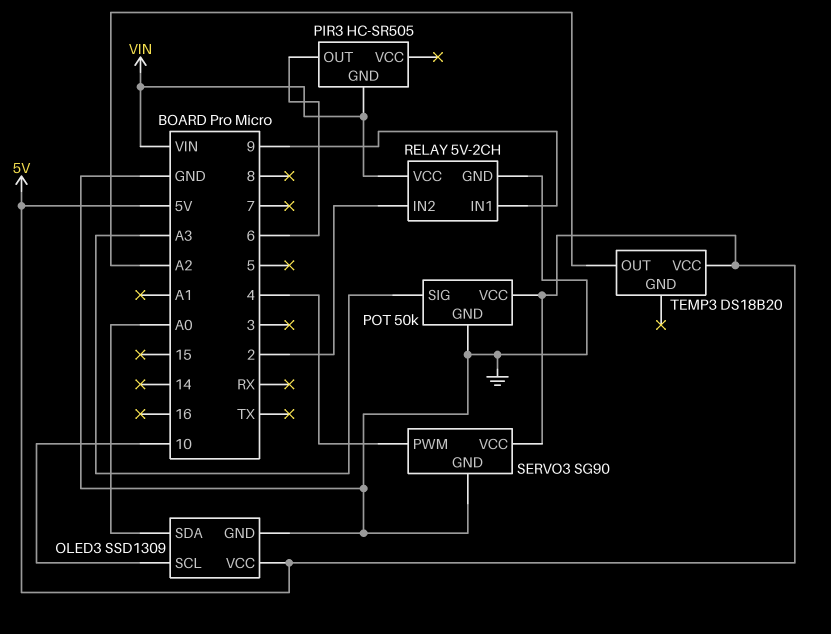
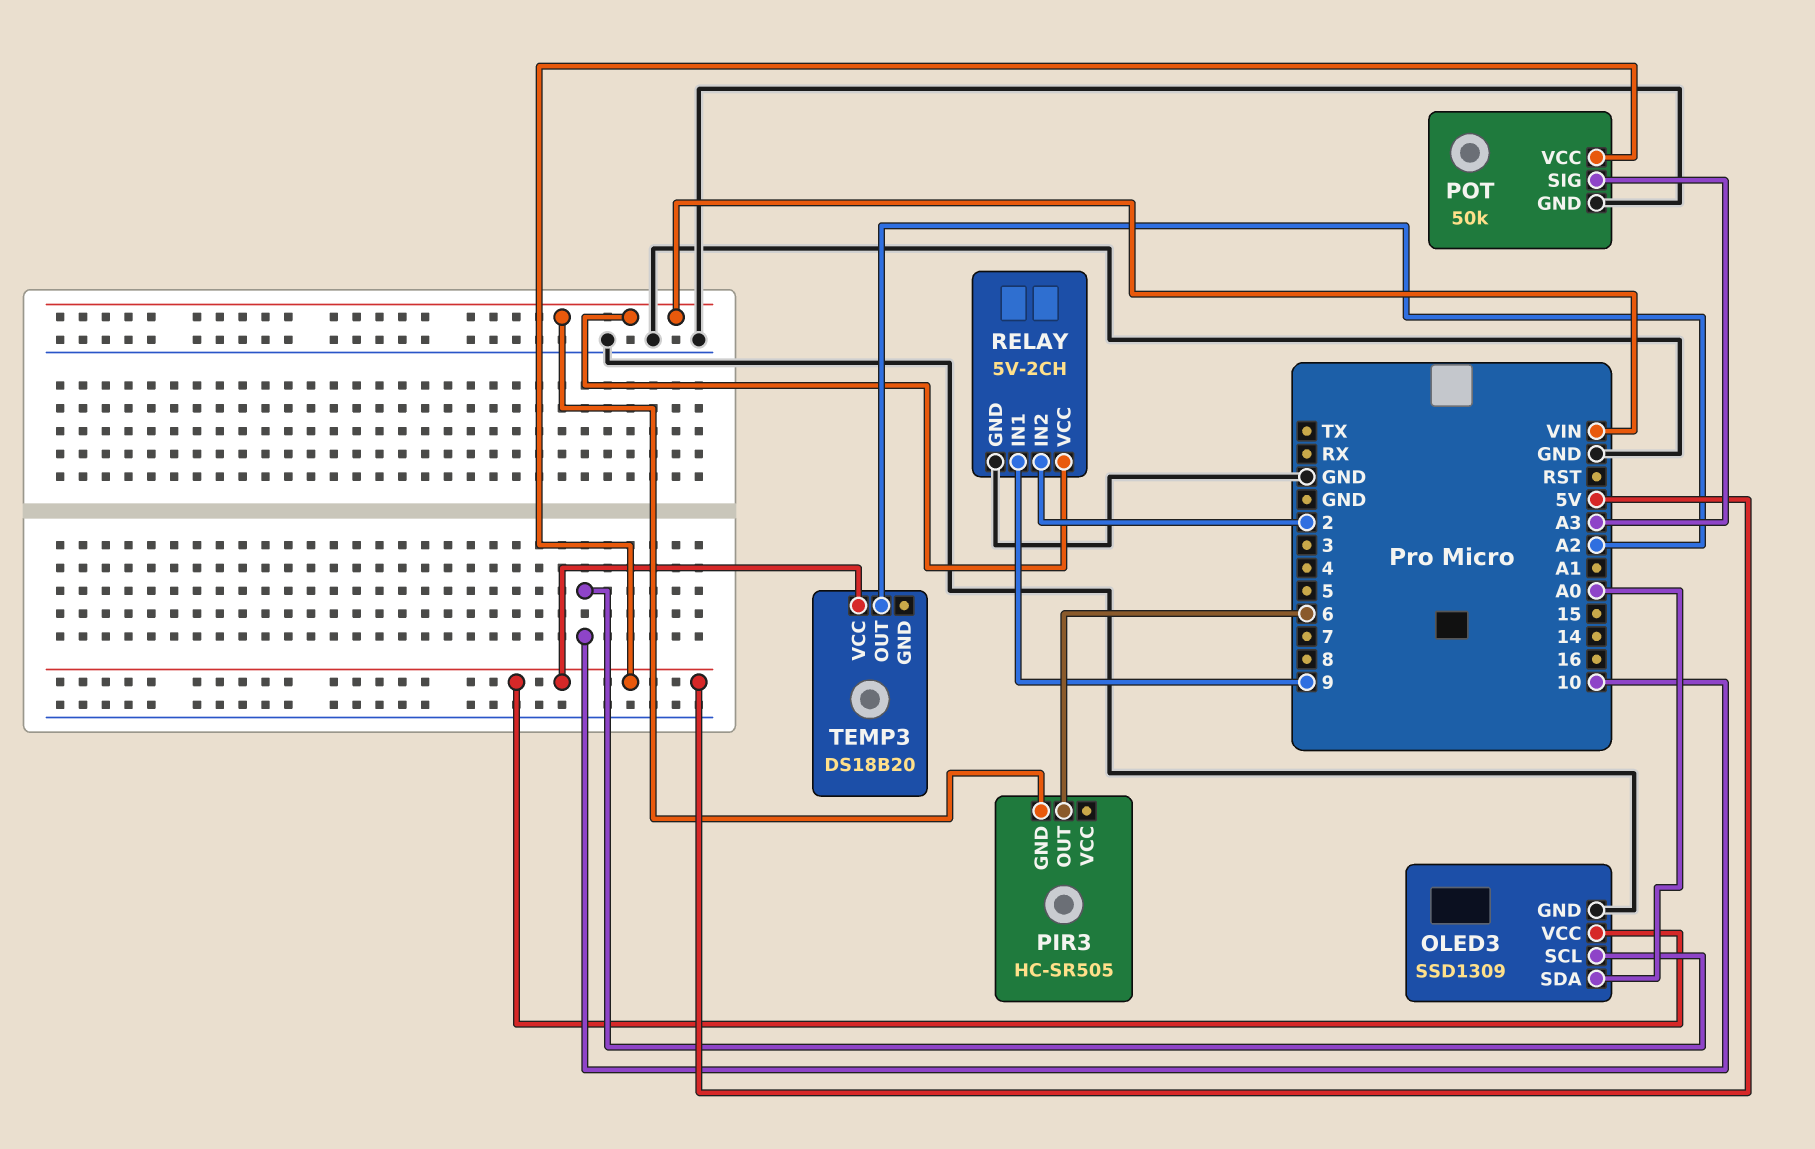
SERVO3: SG90 -> none
SERVO3 pin GND: GND -> none
SERVO3 pin PWM: 4 -> none
SERVO3 pin VCC: 5V -> none

